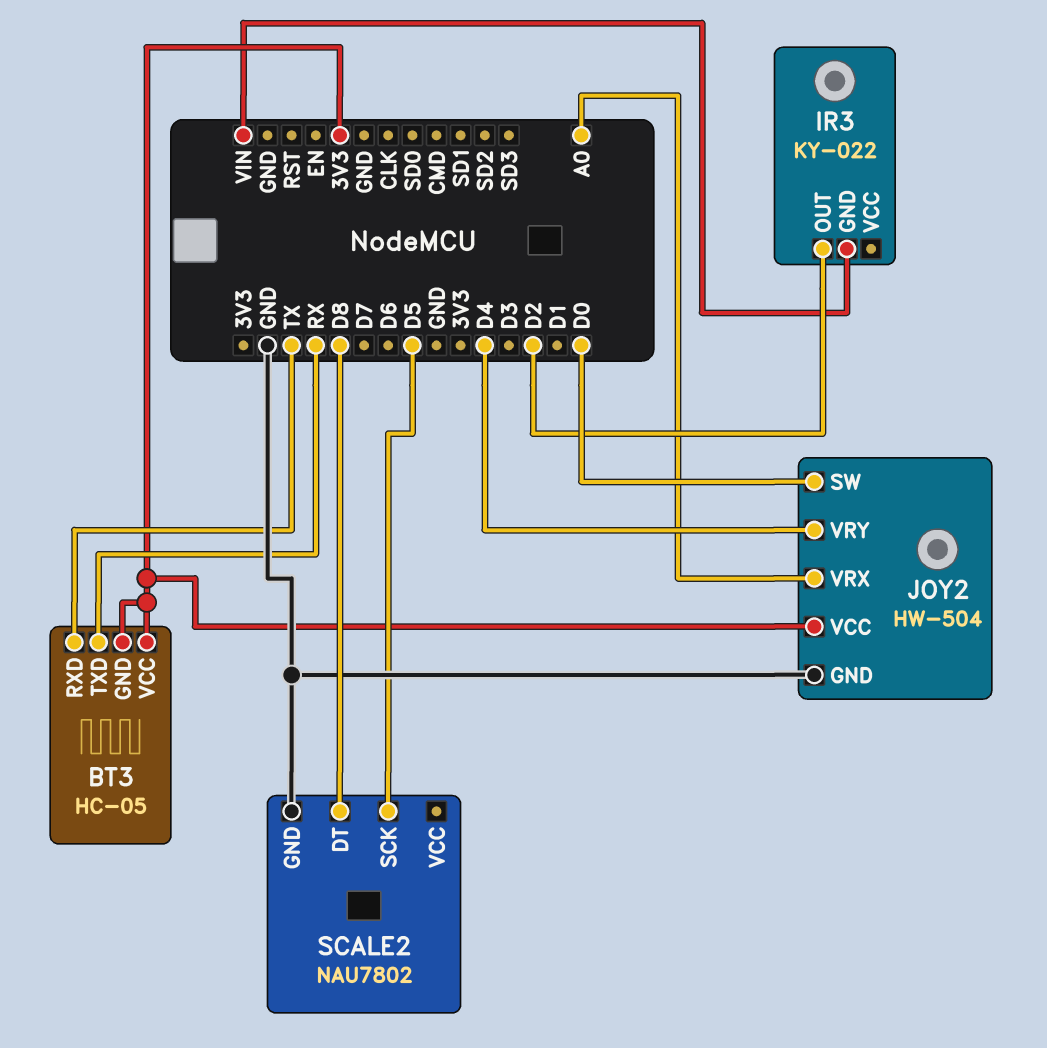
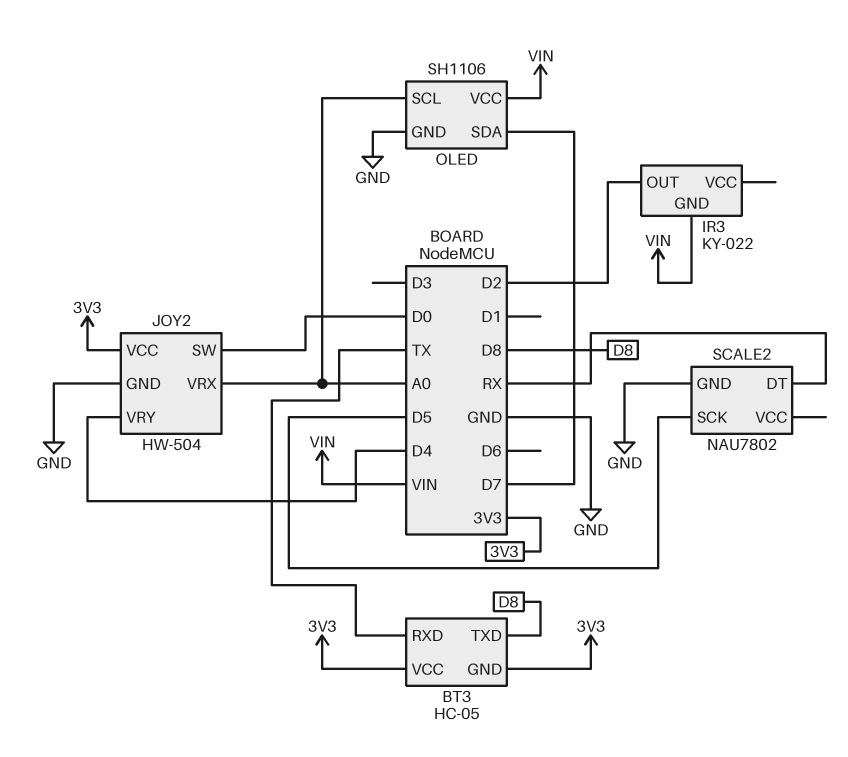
BT3 pin TXD: RX -> D8
OLED: none -> SH1106
OLED pin GND: none -> GND
OLED pin SCL: none -> A0
OLED pin SDA: none -> D7
OLED pin VCC: none -> VIN
SCALE2 pin DT: D8 -> RX

